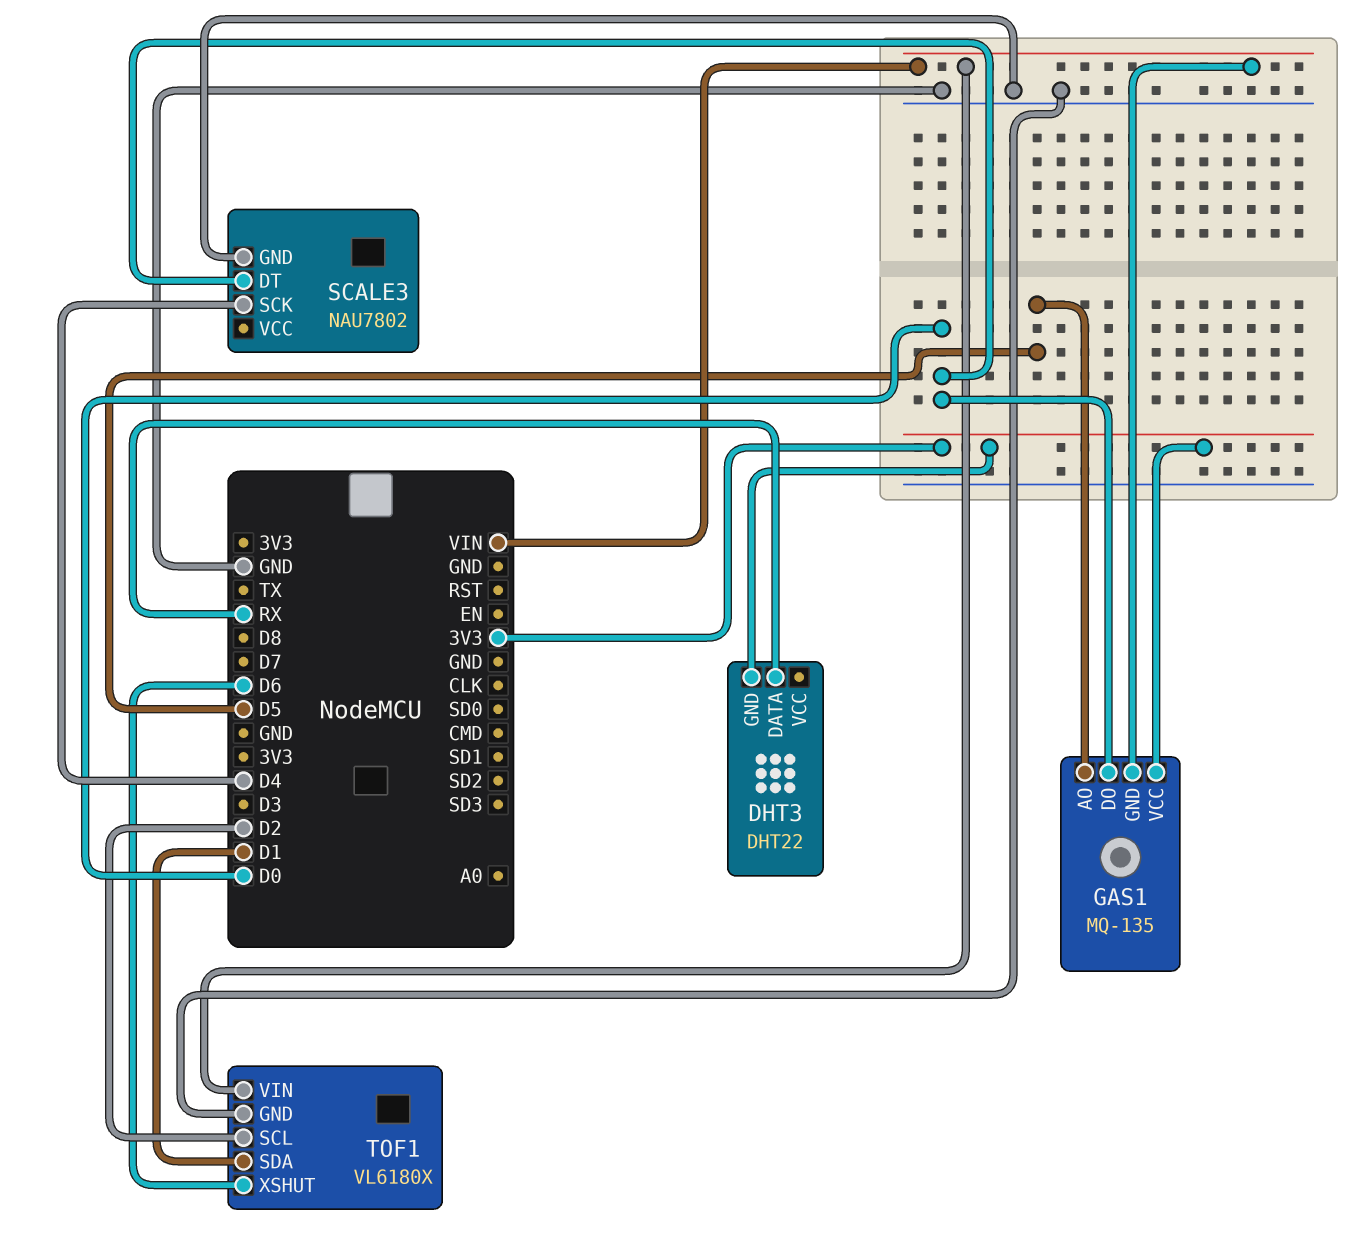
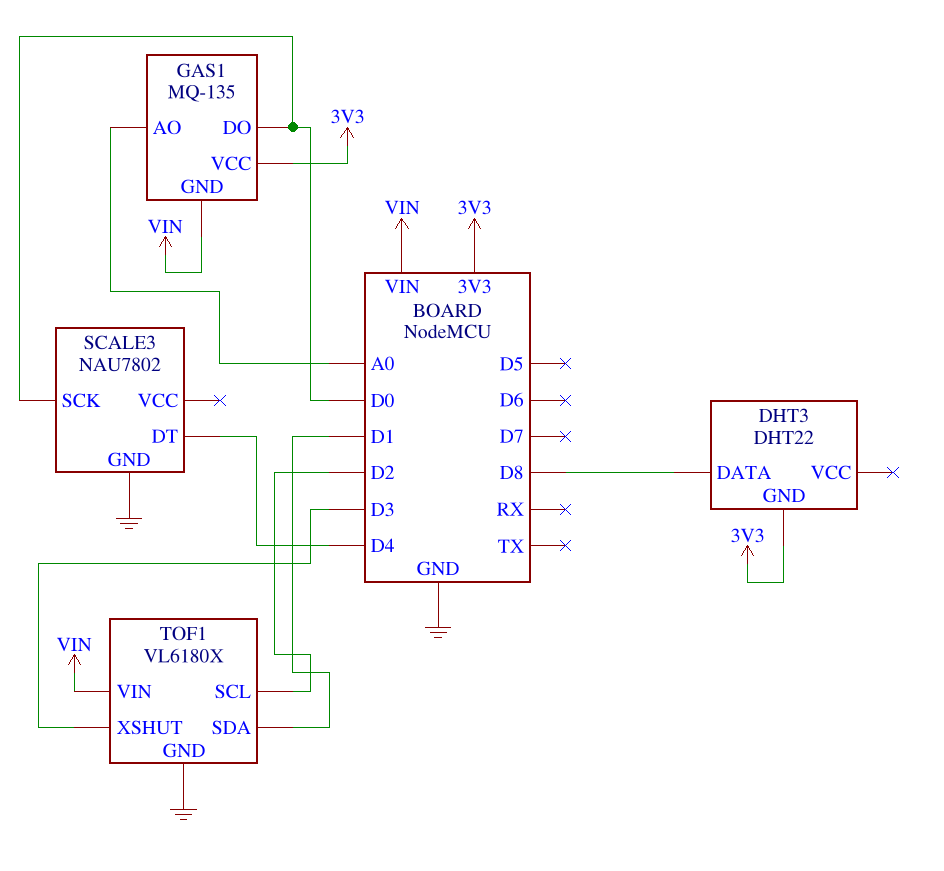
DHT3 pin DATA: RX -> D8
GAS1 pin AO: D5 -> A0
SCALE3 pin DT: D0 -> D4
SCALE3 pin SCK: D4 -> D0
TOF1 pin XSHUT: D6 -> D3

